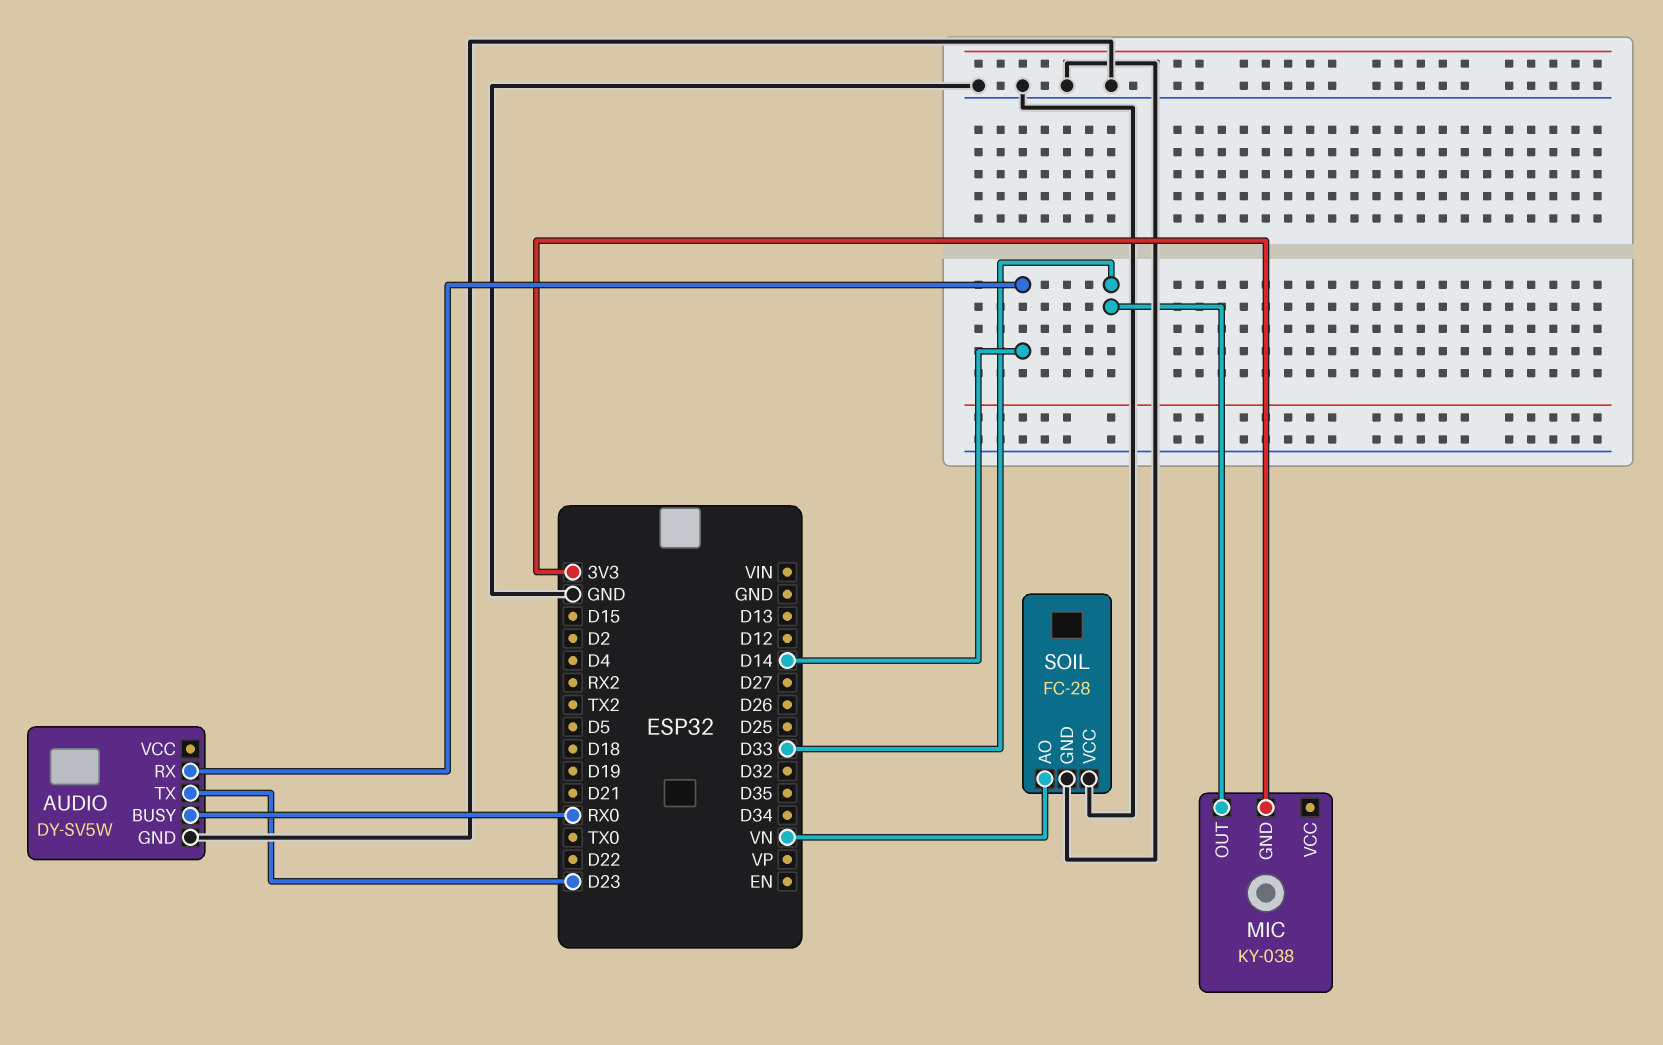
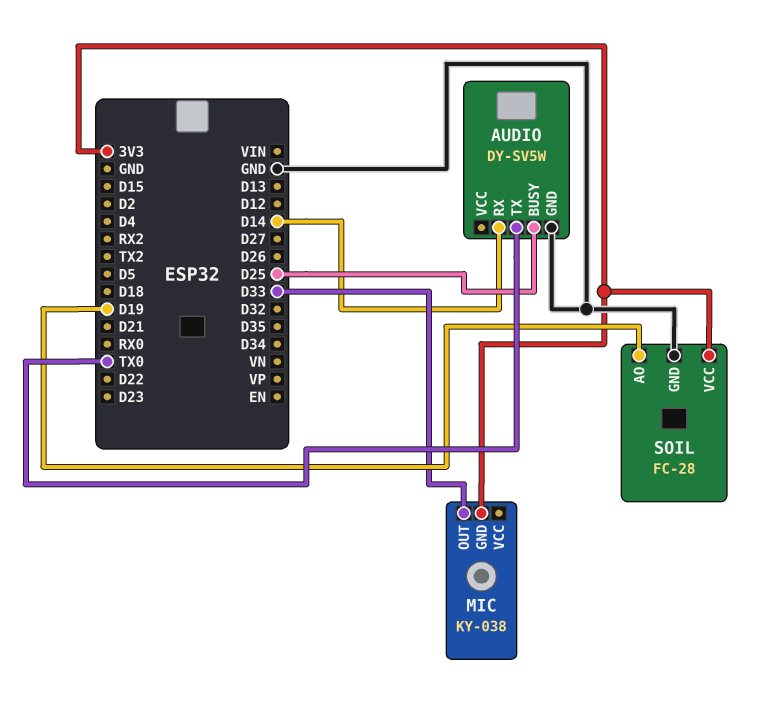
AUDIO pin BUSY: RX0 -> D25
AUDIO pin TX: D23 -> TX0
SOIL pin AO: VN -> D19
SOIL pin VCC: GND -> 3V3

